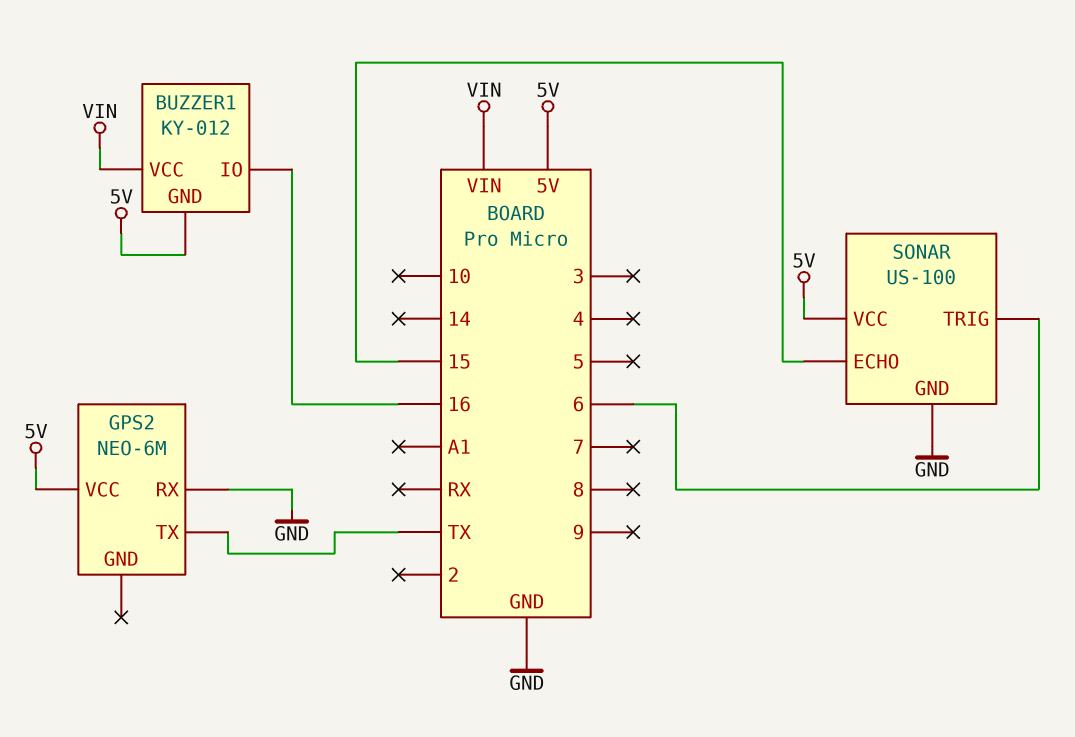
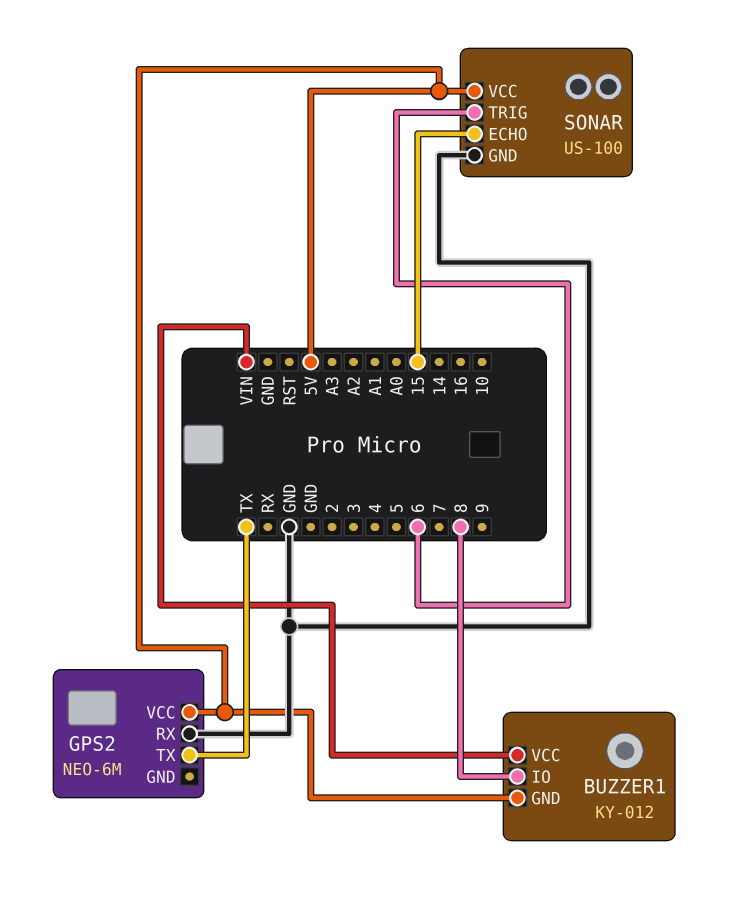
BUZZER1 pin IO: 16 -> 8

